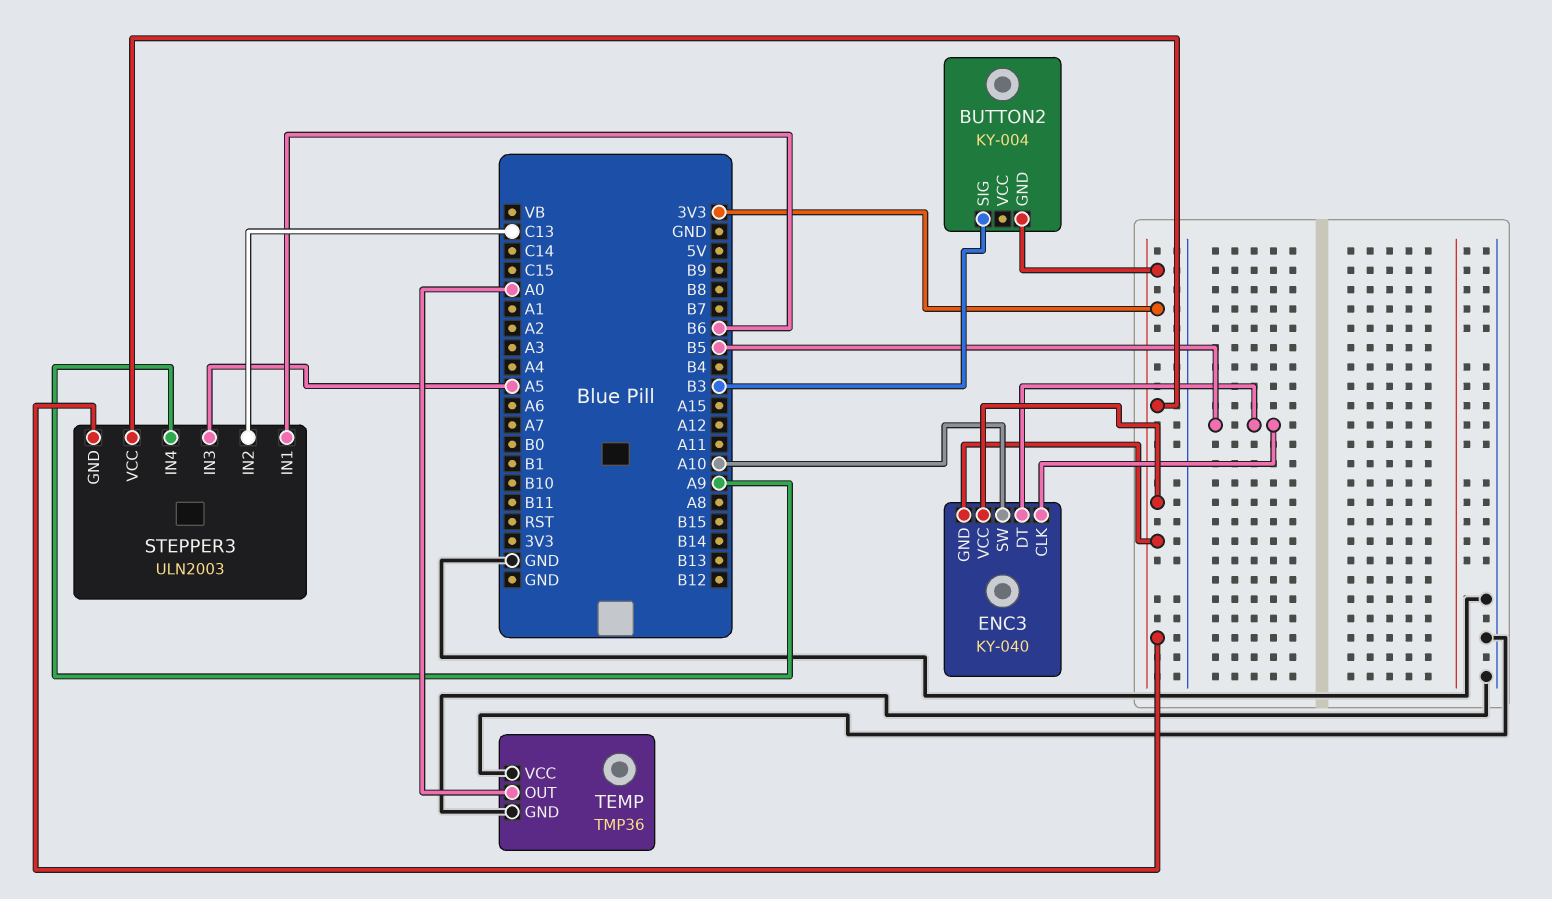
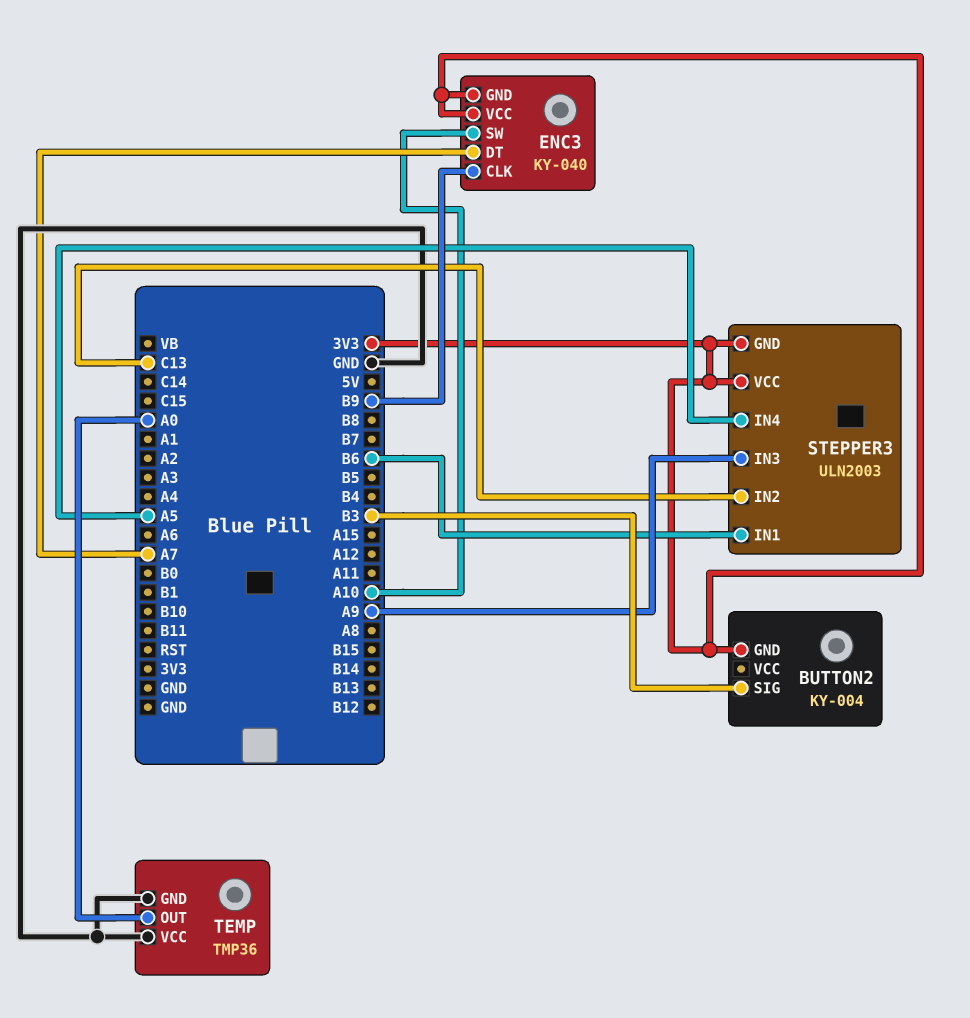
ENC3 pin CLK: B5 -> B9
ENC3 pin DT: B5 -> A7
STEPPER3 pin IN3: A5 -> A9
STEPPER3 pin IN4: A9 -> A5

